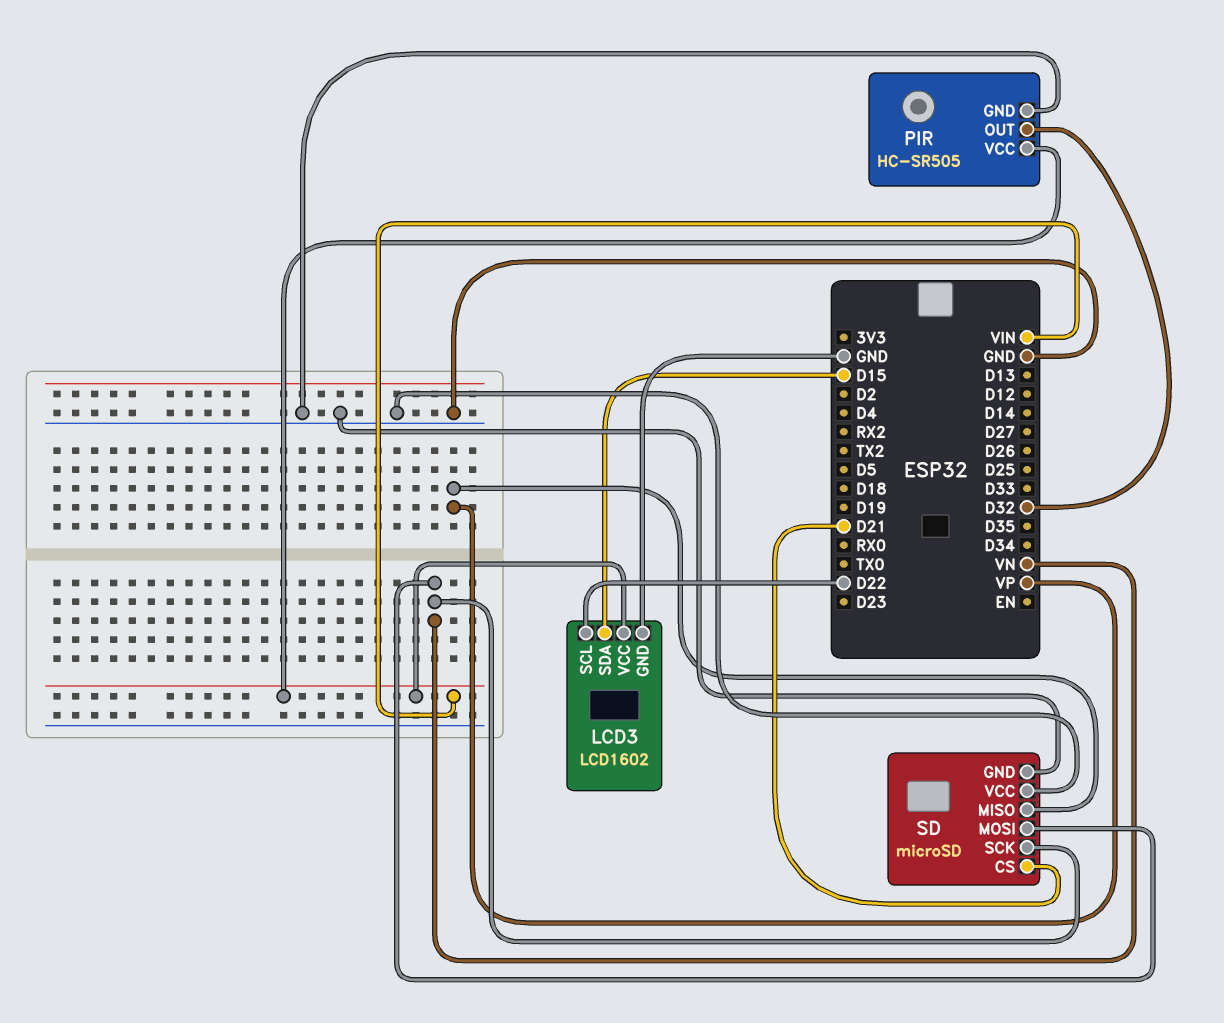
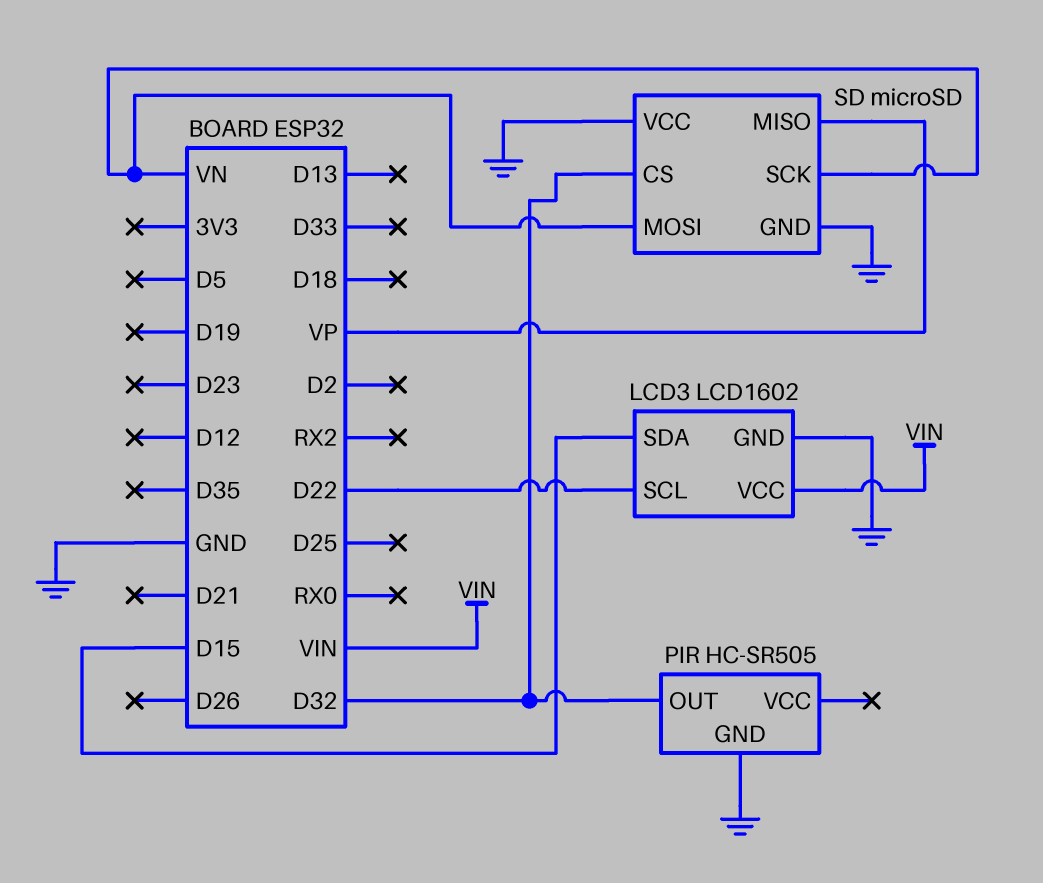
PIR pin VCC: VIN -> none
SD pin CS: D21 -> D32

